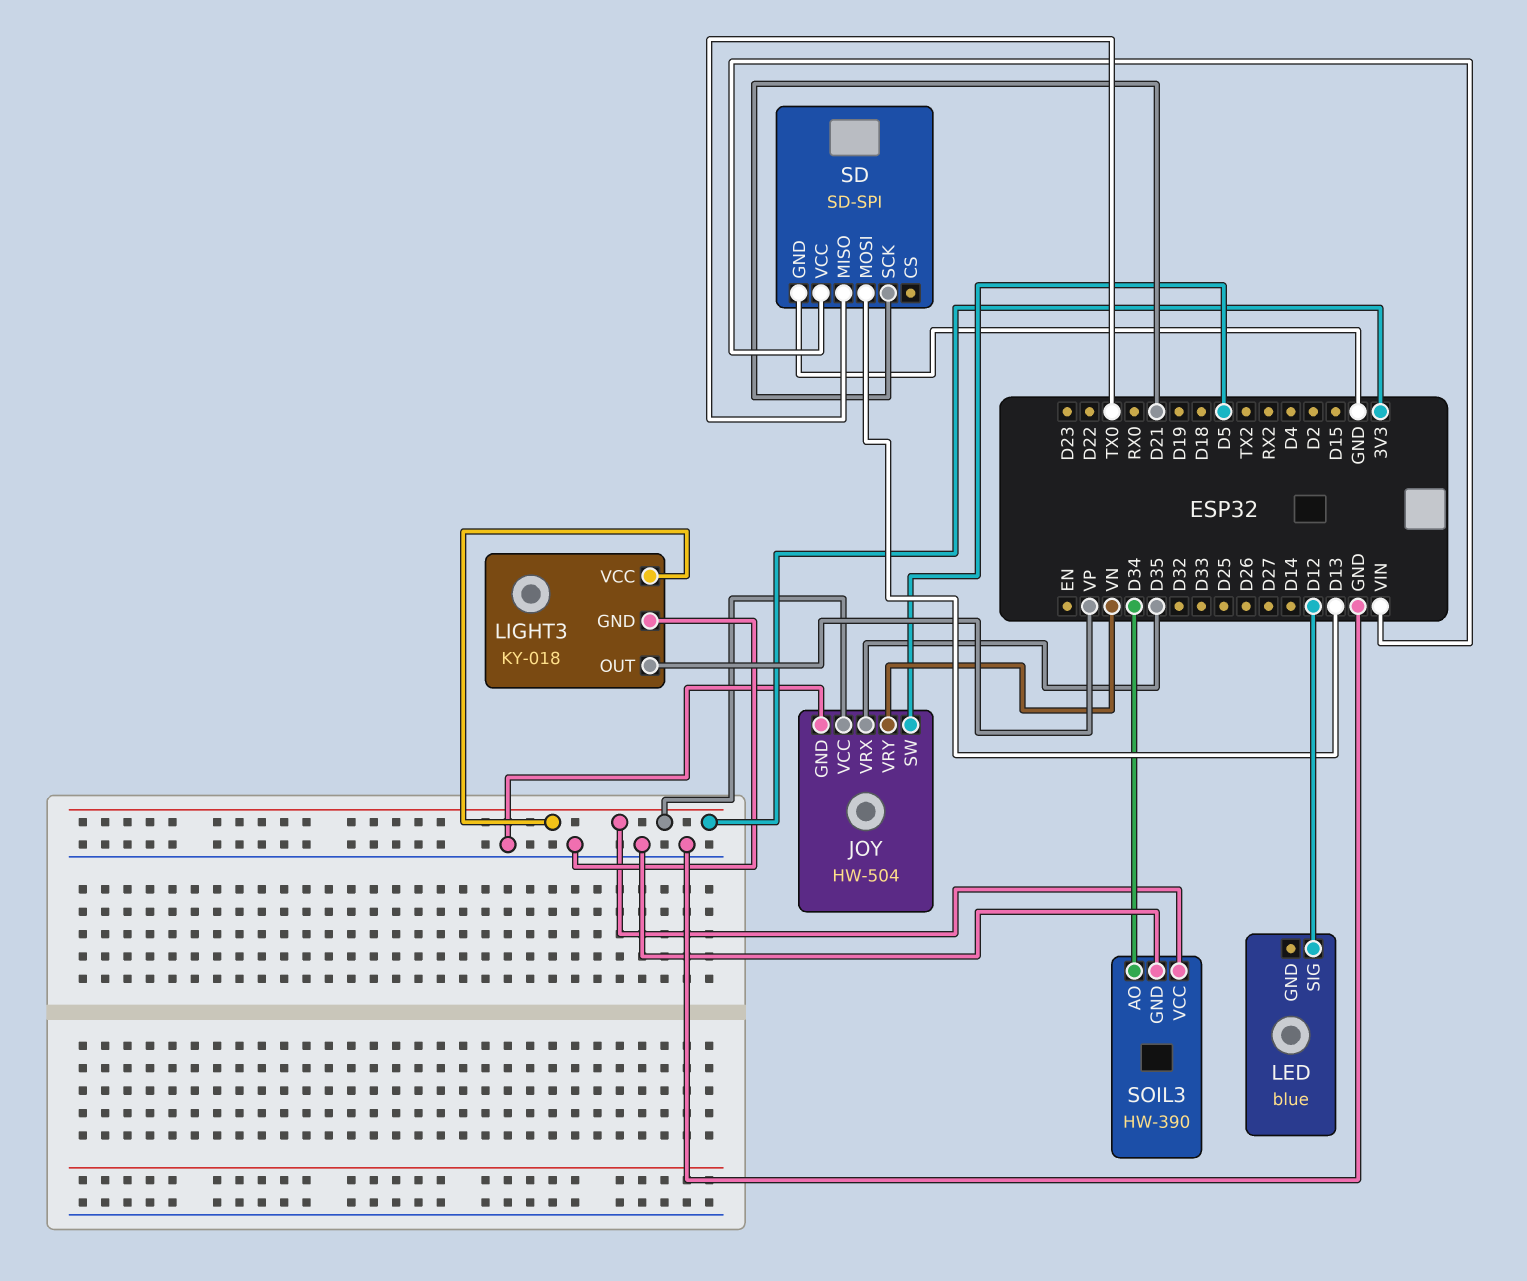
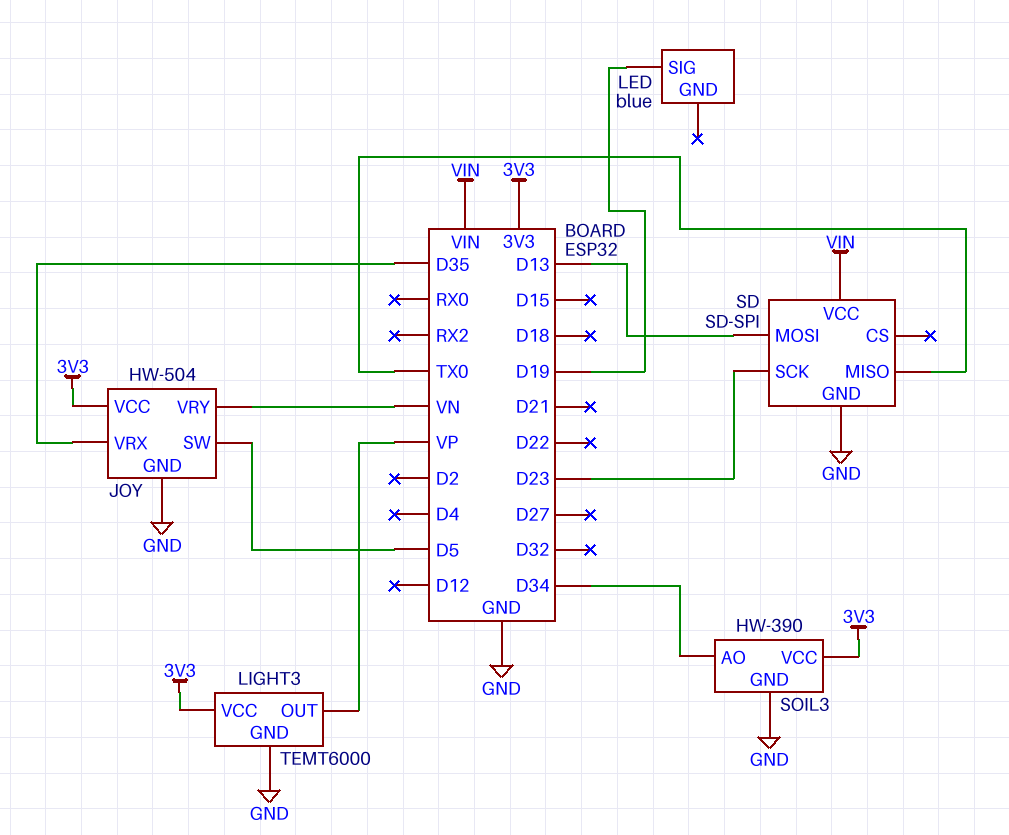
LED pin SIG: D12 -> D19
LIGHT3: KY-018 -> TEMT6000
SD pin SCK: D21 -> D23

